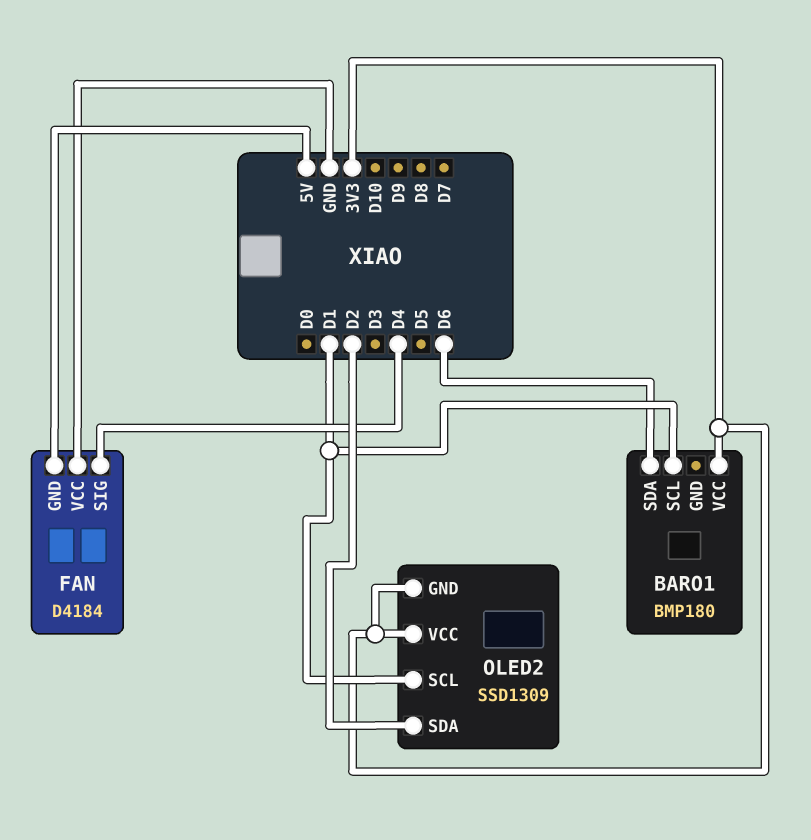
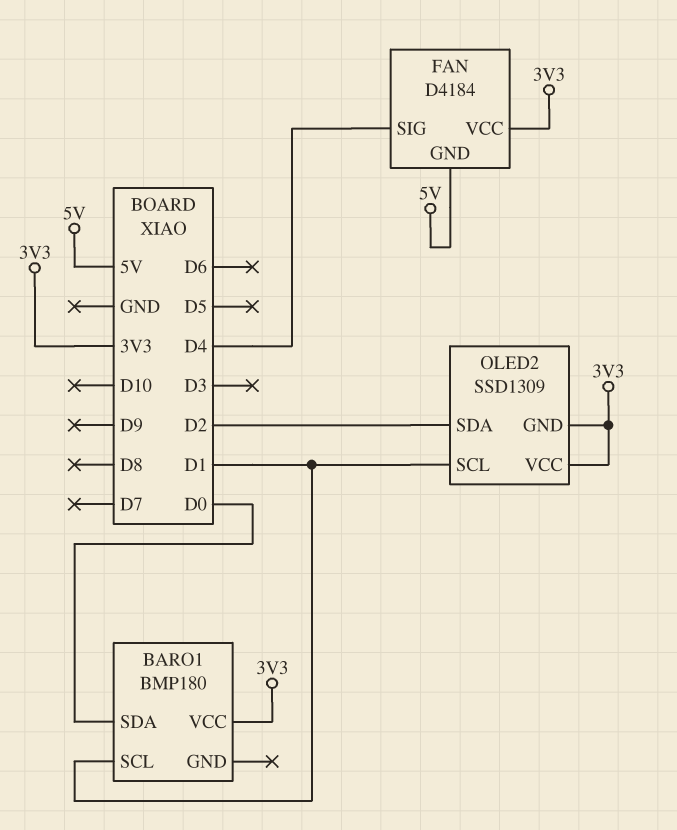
BARO1 pin SDA: D6 -> D0
FAN pin VCC: GND -> 3V3

